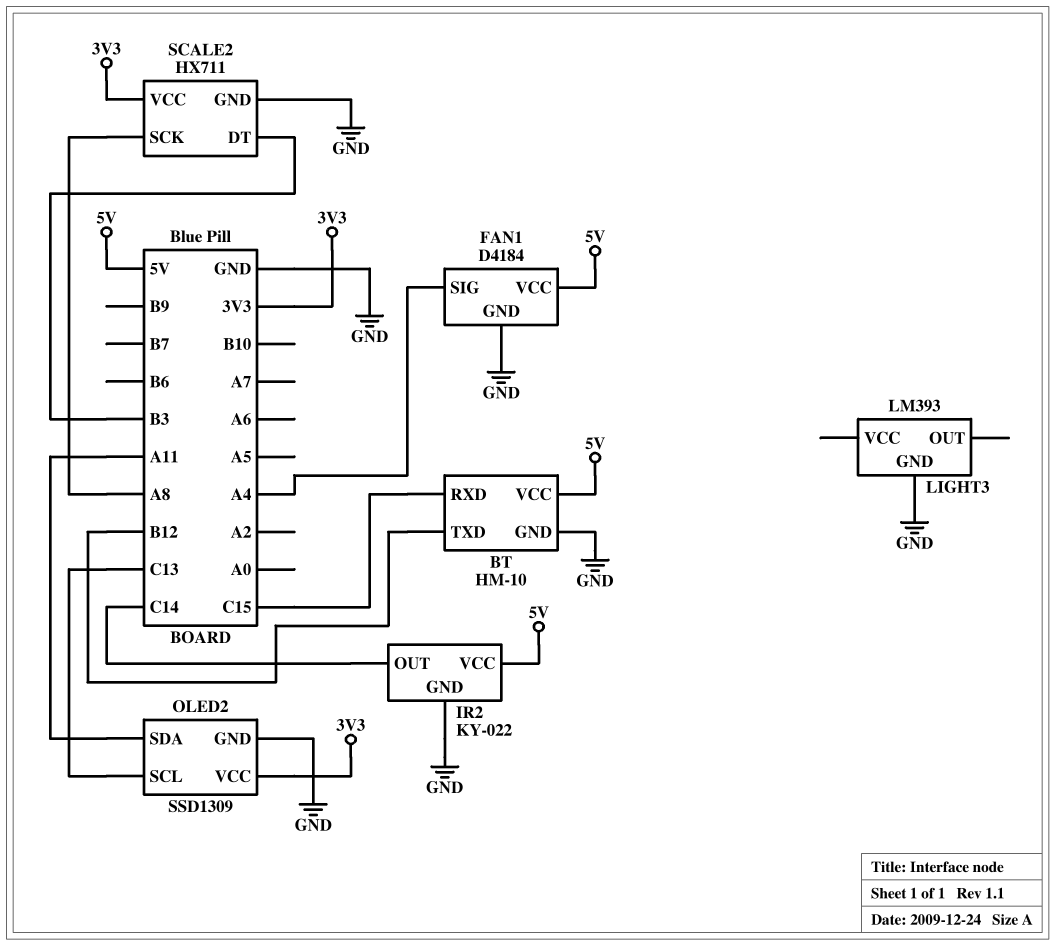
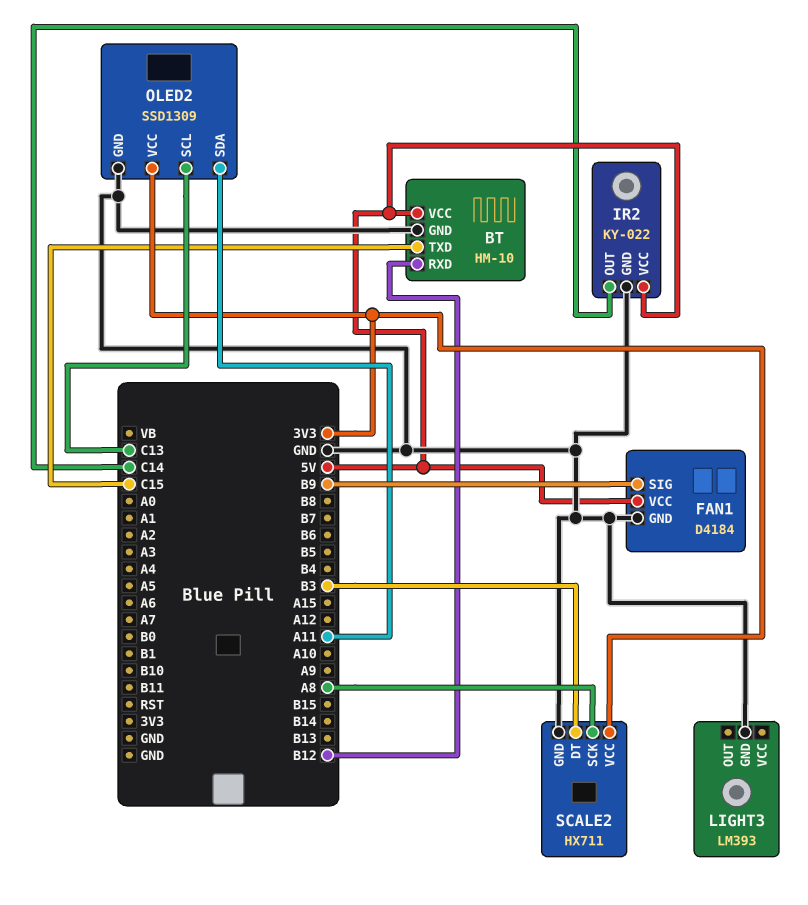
BT pin RXD: C15 -> B12
BT pin TXD: B12 -> C15
FAN1 pin SIG: A4 -> B9

